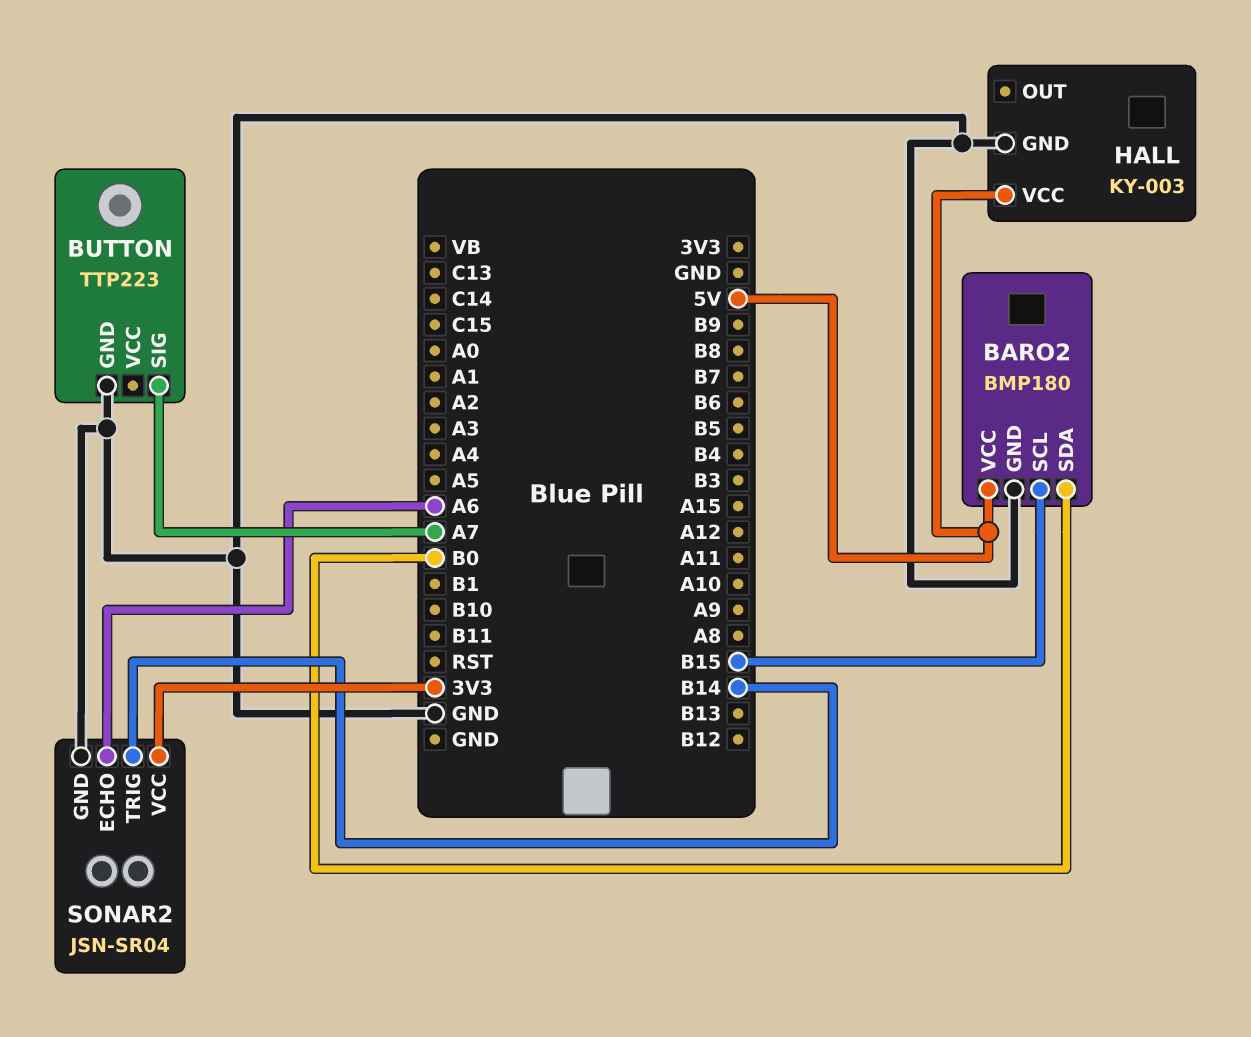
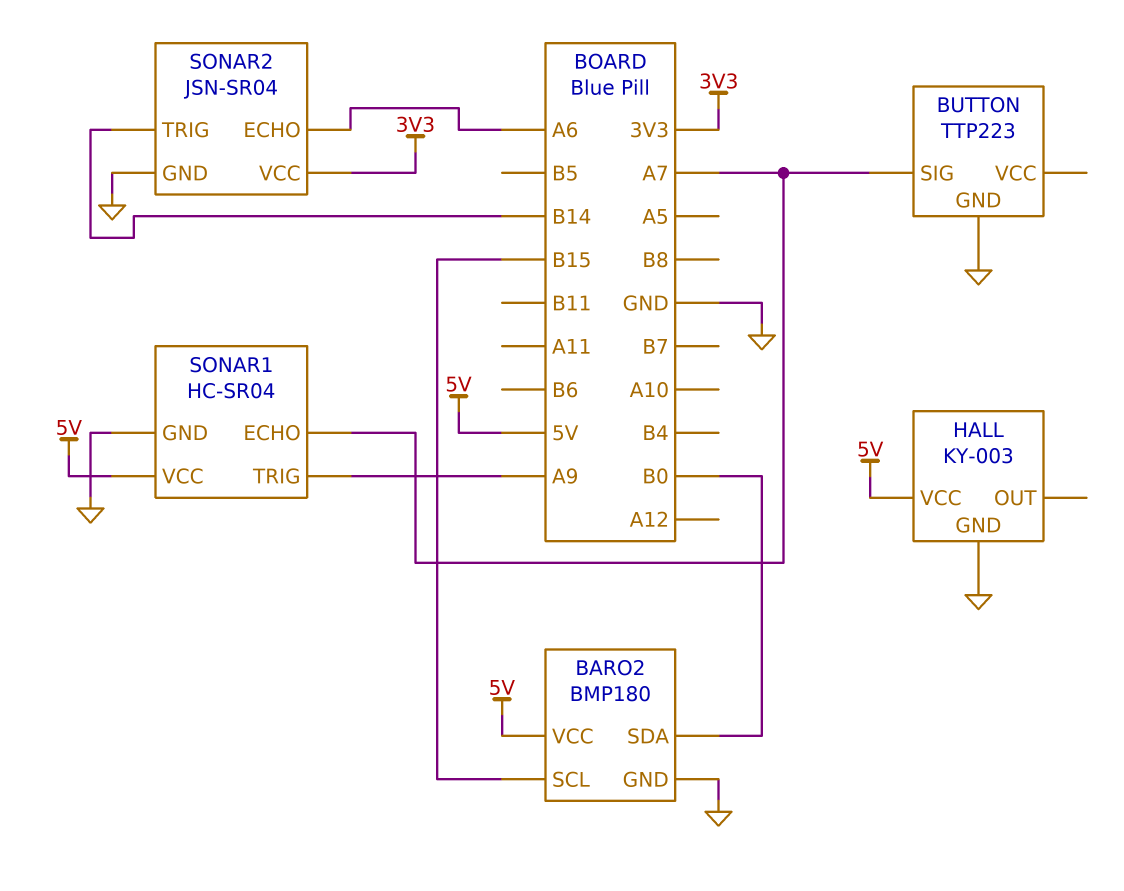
SONAR1: none -> HC-SR04
SONAR1 pin ECHO: none -> A7
SONAR1 pin GND: none -> GND
SONAR1 pin TRIG: none -> A9
SONAR1 pin VCC: none -> 5V

